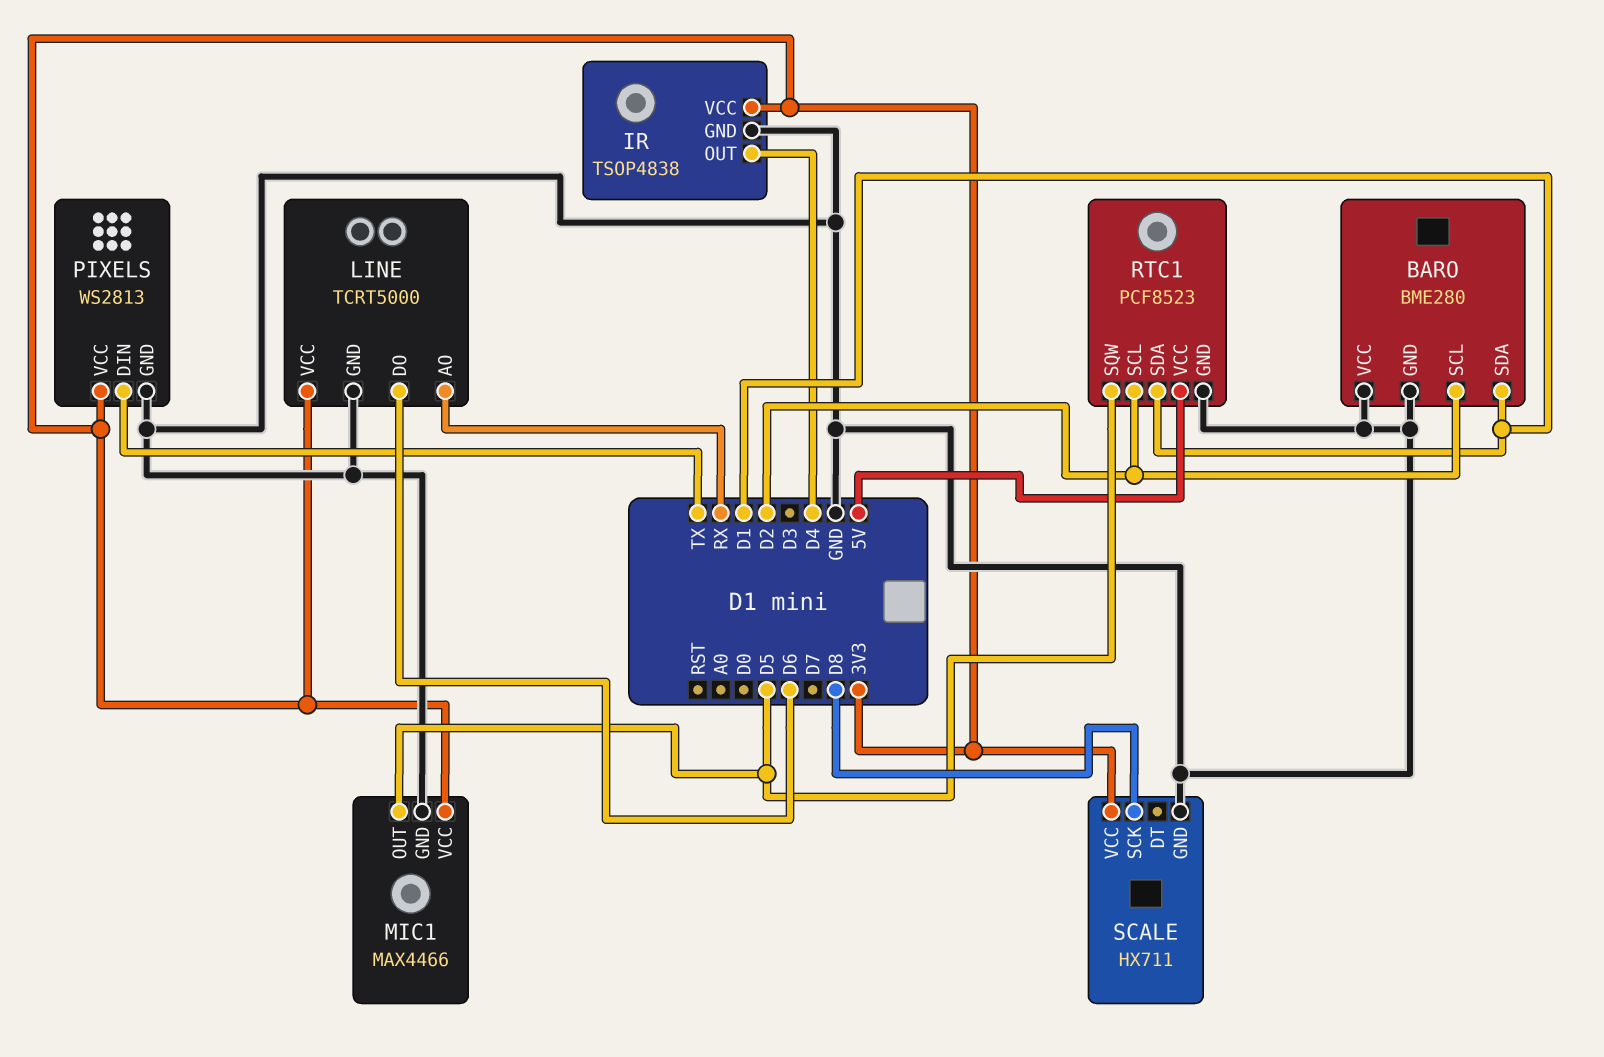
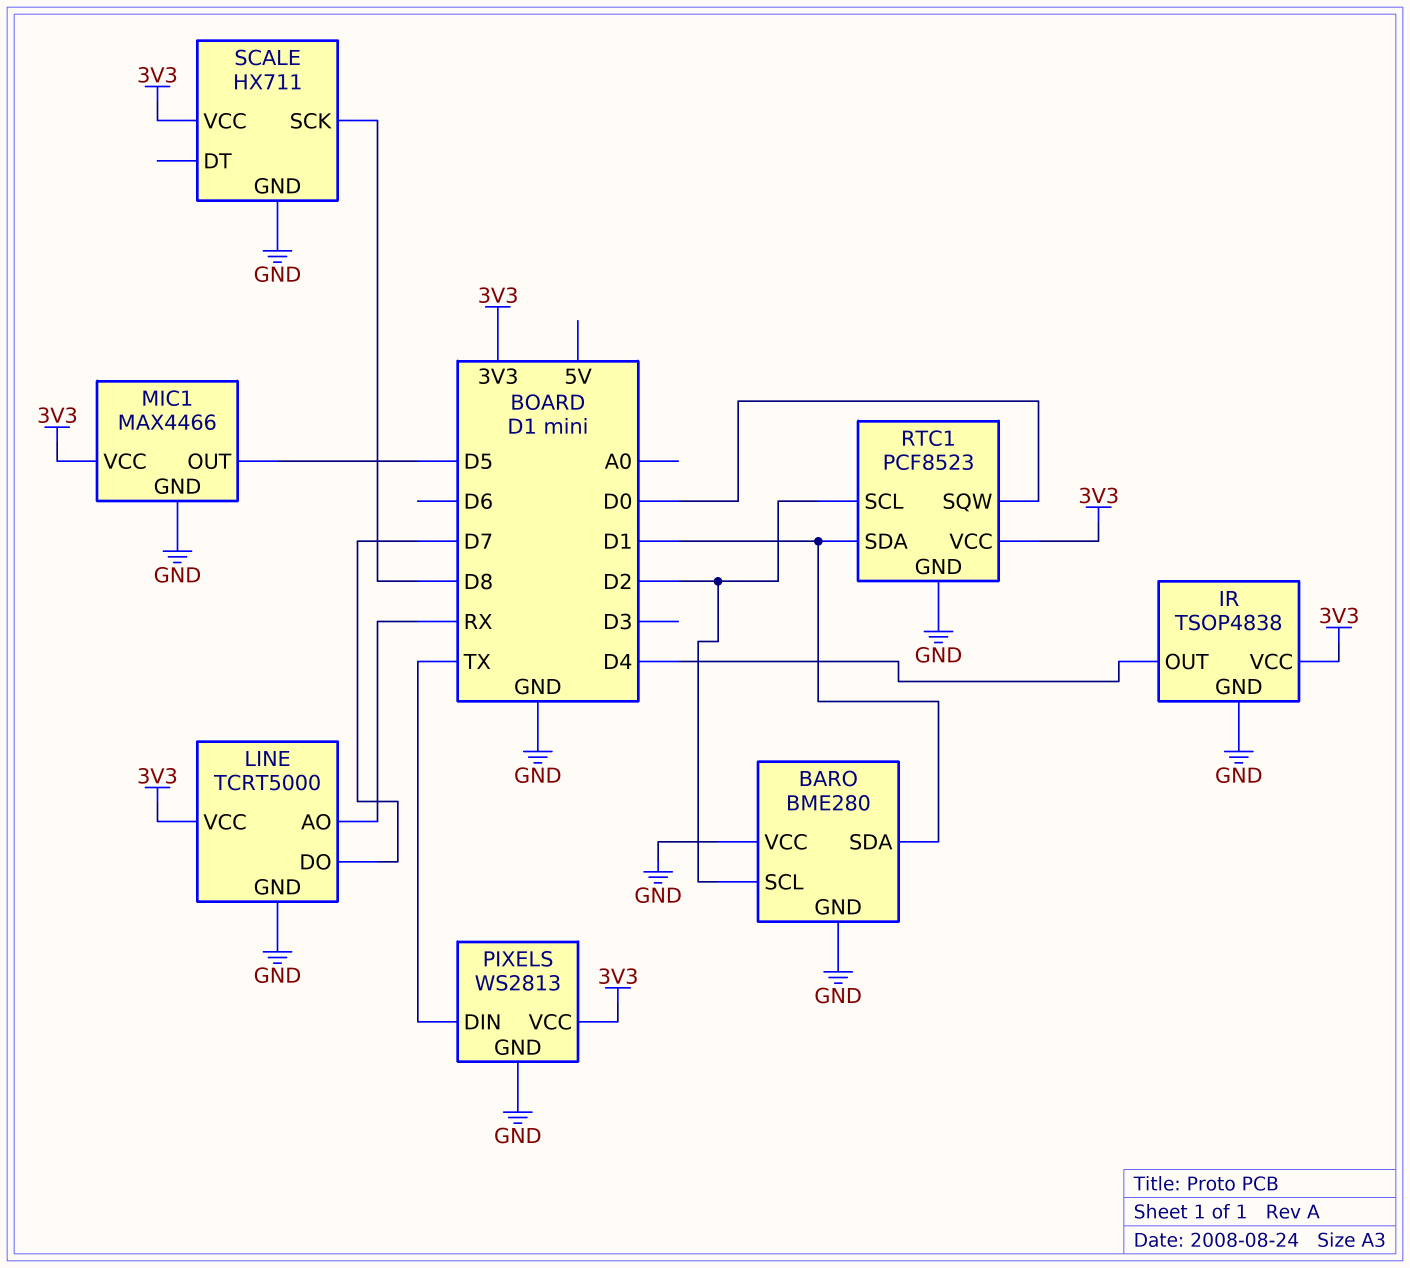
LINE pin DO: D6 -> D7
RTC1 pin SQW: D5 -> D0
RTC1 pin VCC: 5V -> 3V3

